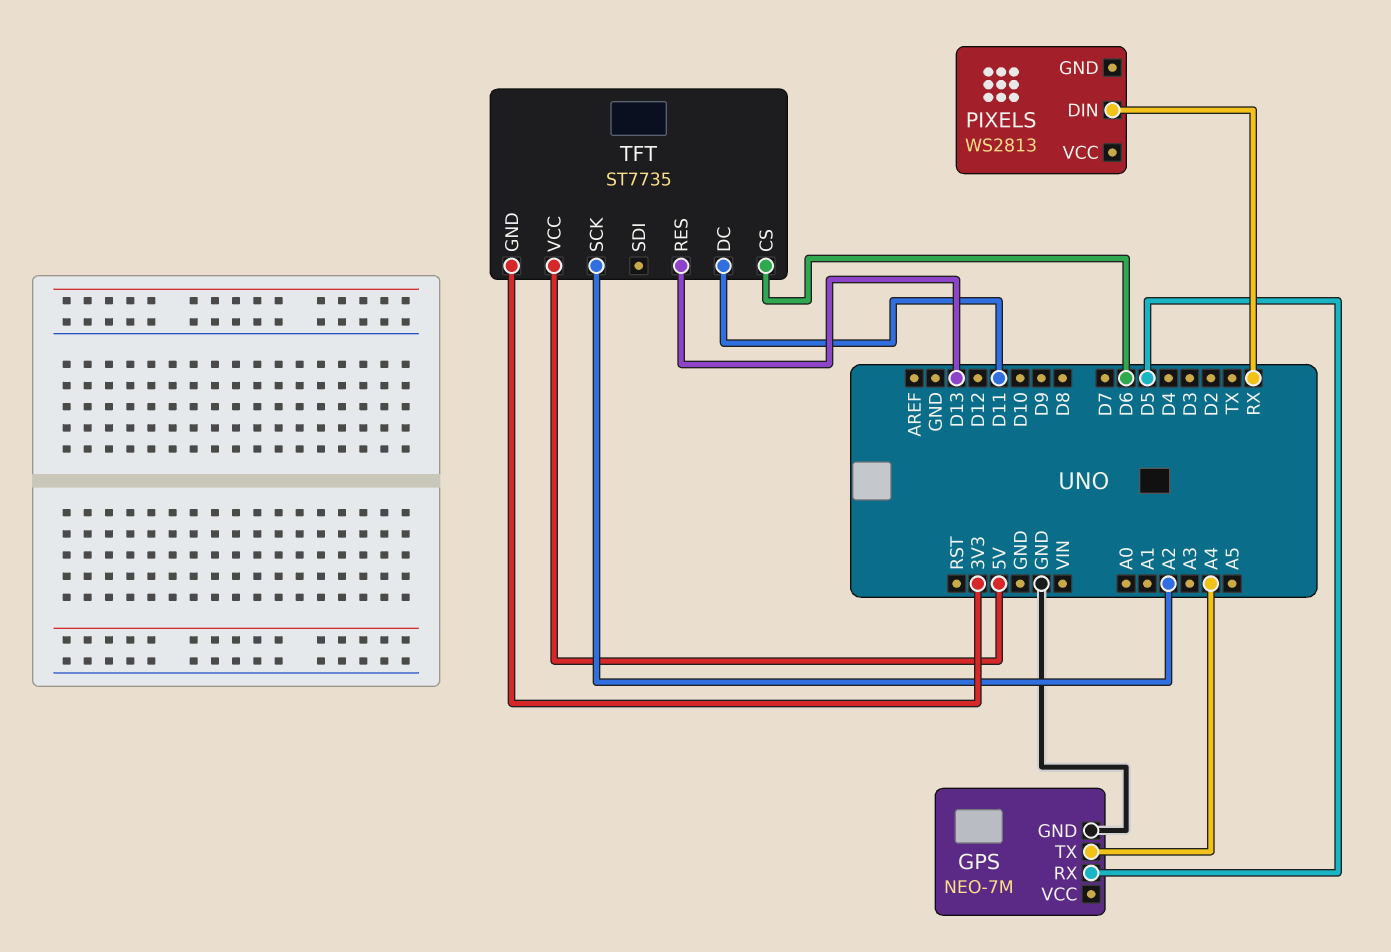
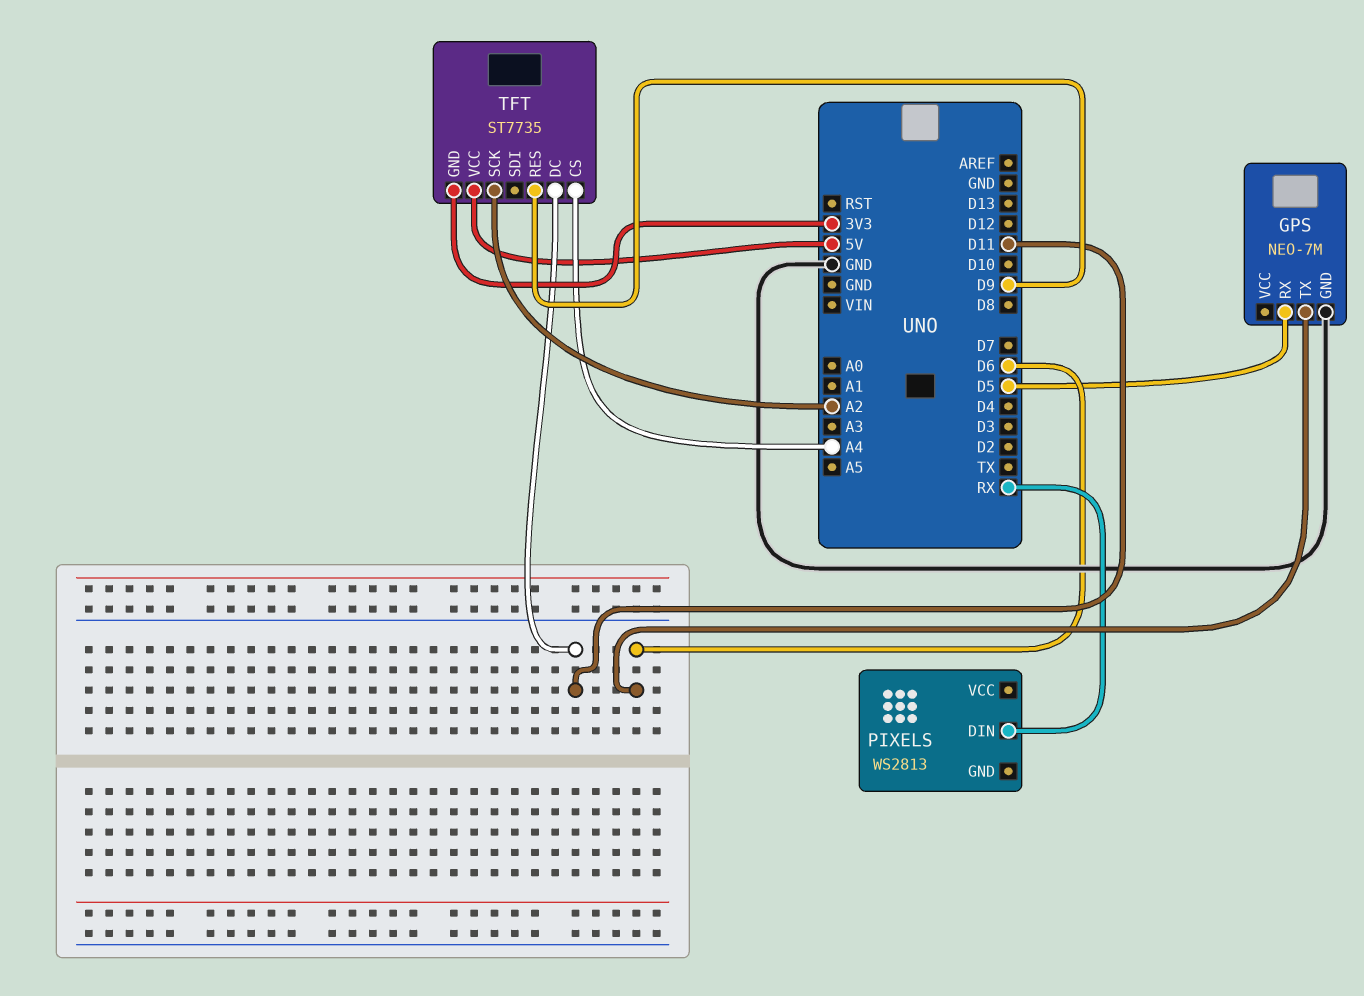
GPS pin TX: A4 -> D6
TFT pin CS: D6 -> A4
TFT pin RES: D13 -> D9

